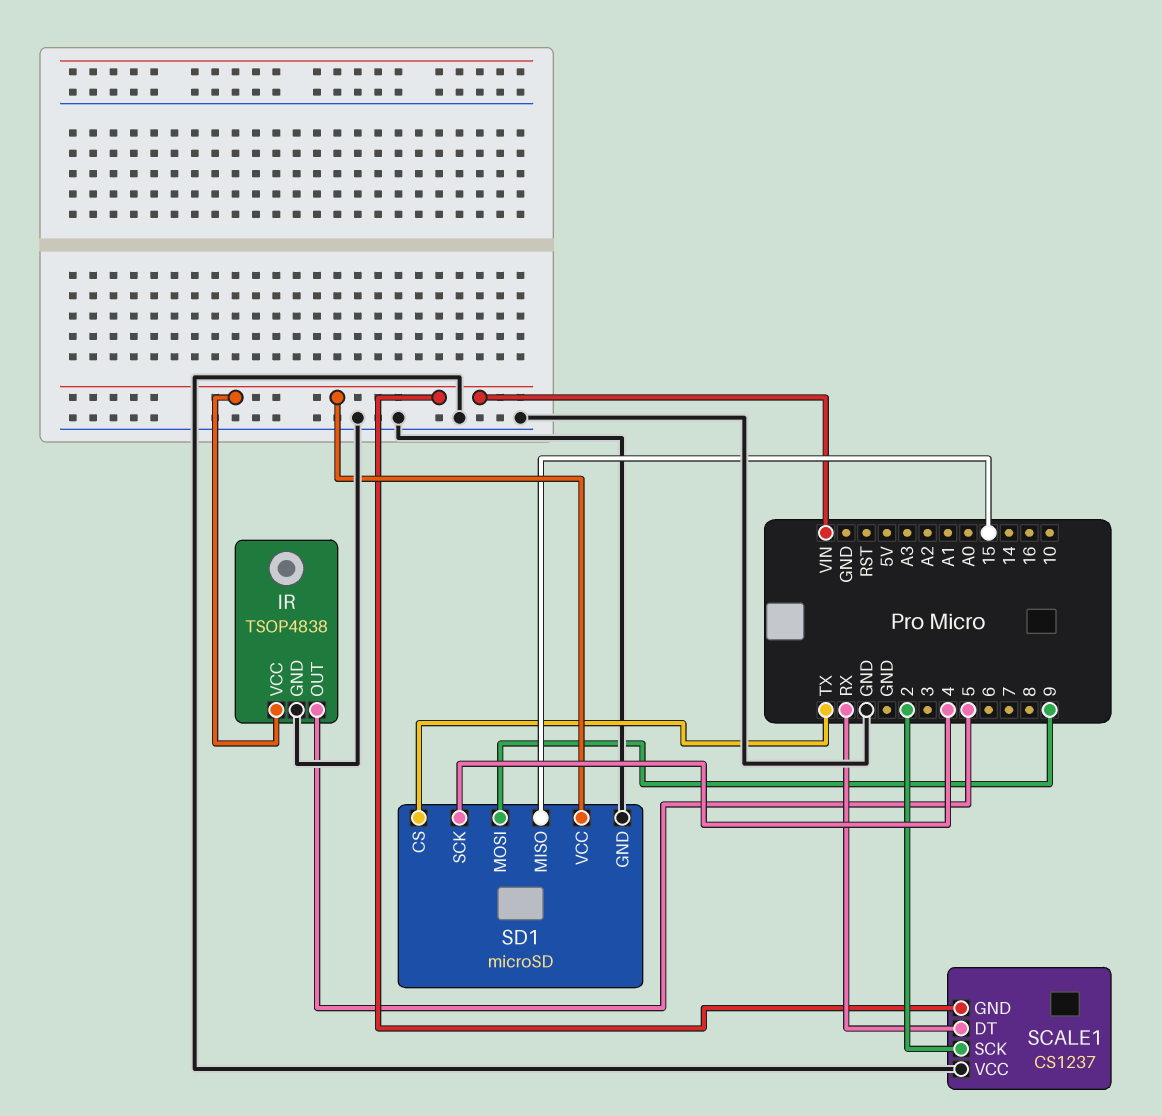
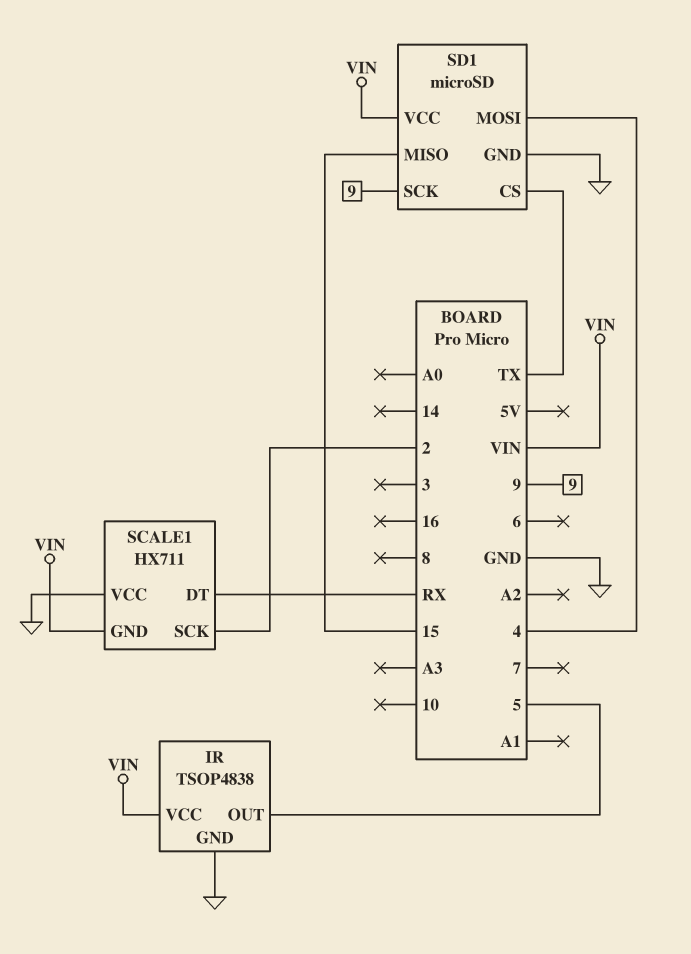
SCALE1: CS1237 -> HX711
SD1 pin MOSI: 9 -> 4
SD1 pin SCK: 4 -> 9

